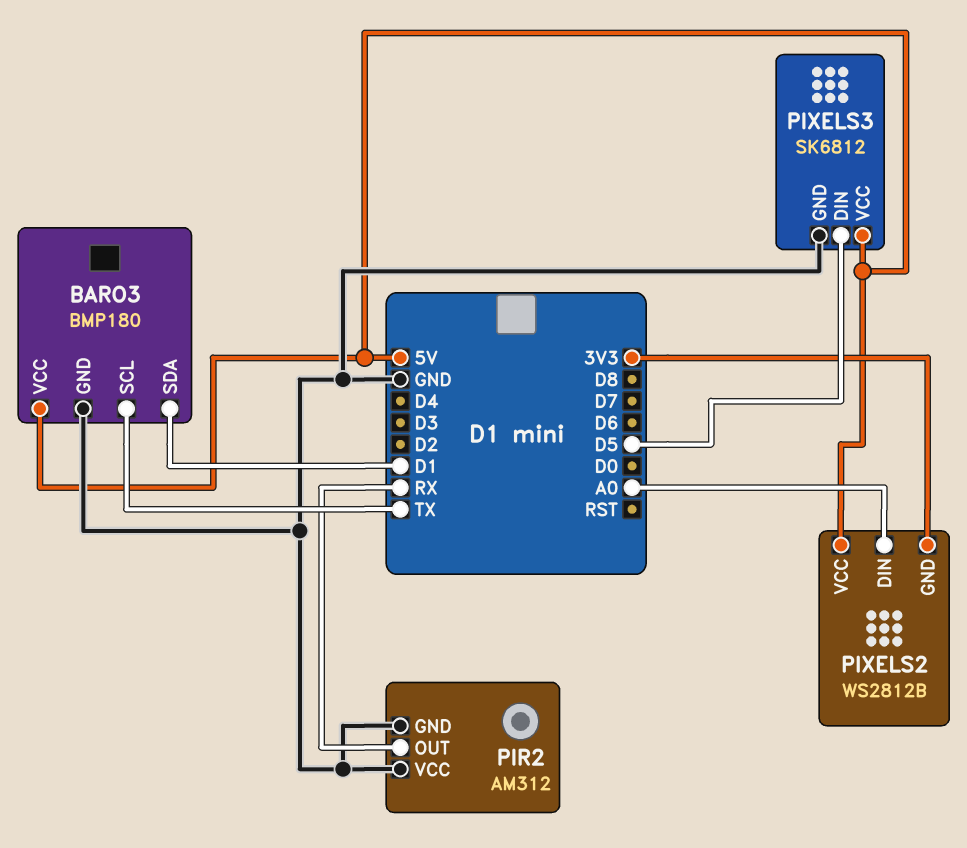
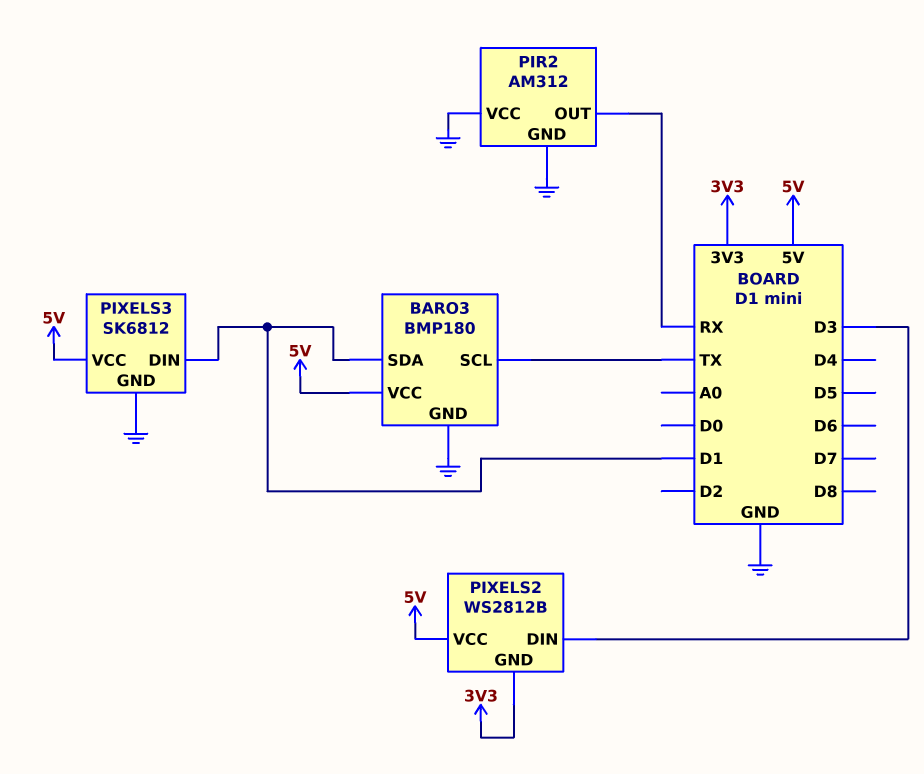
PIXELS2 pin DIN: A0 -> D3
PIXELS3 pin DIN: D5 -> D1

